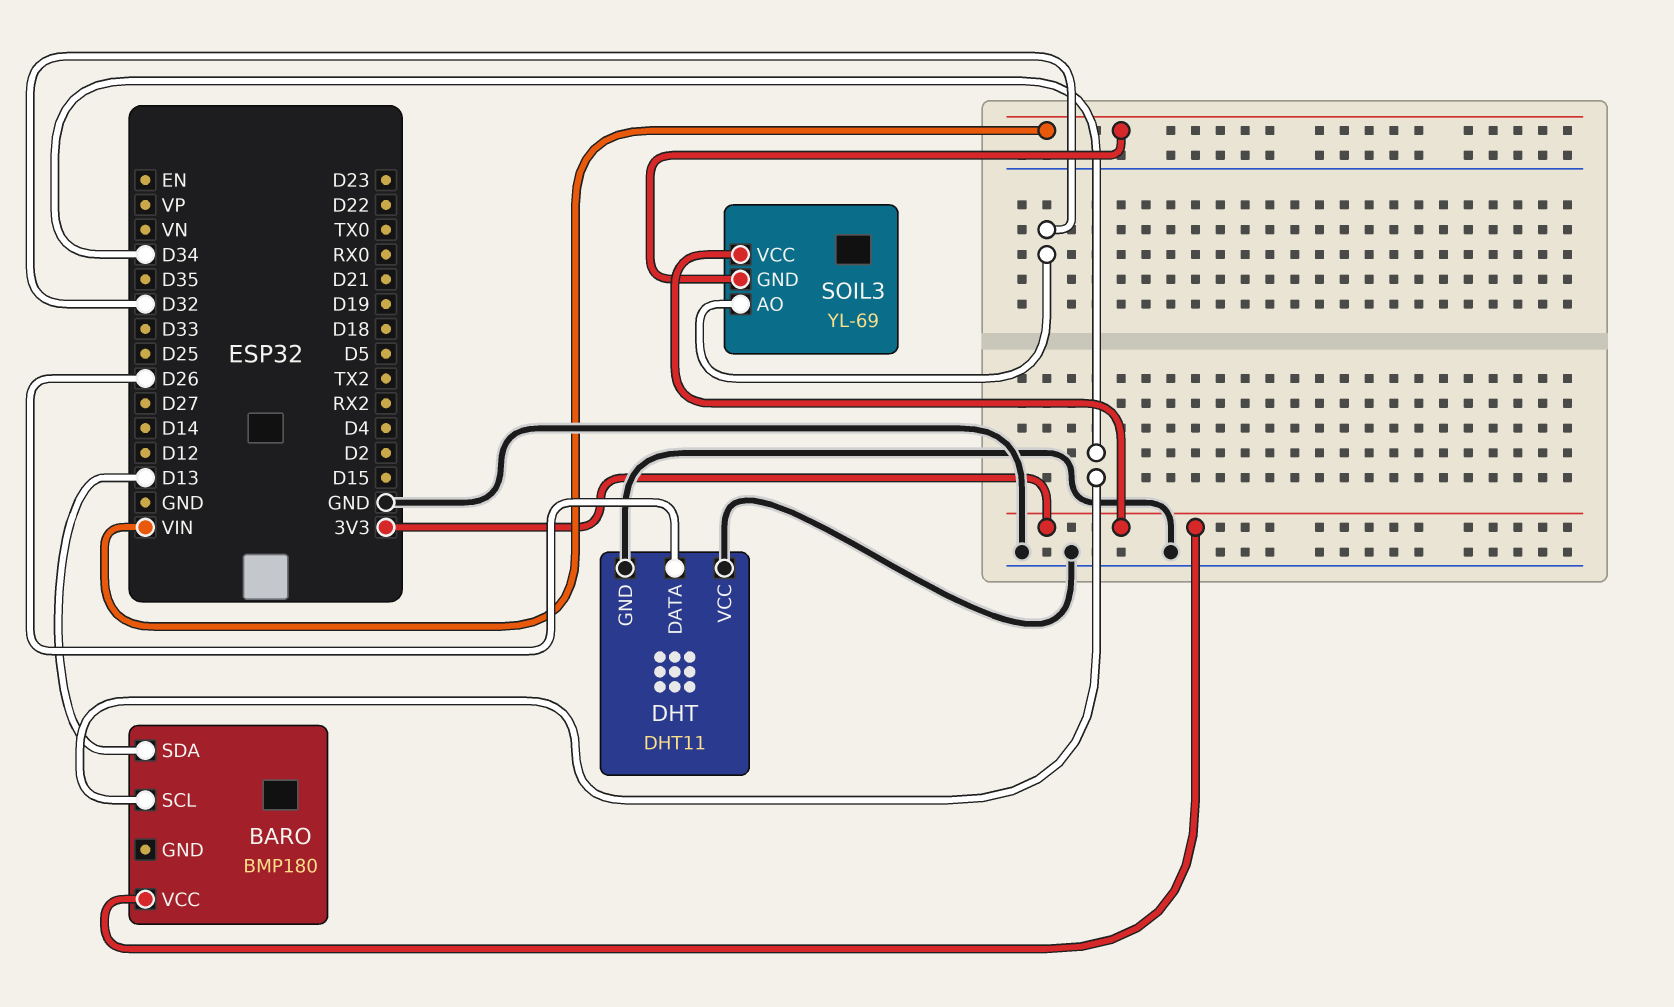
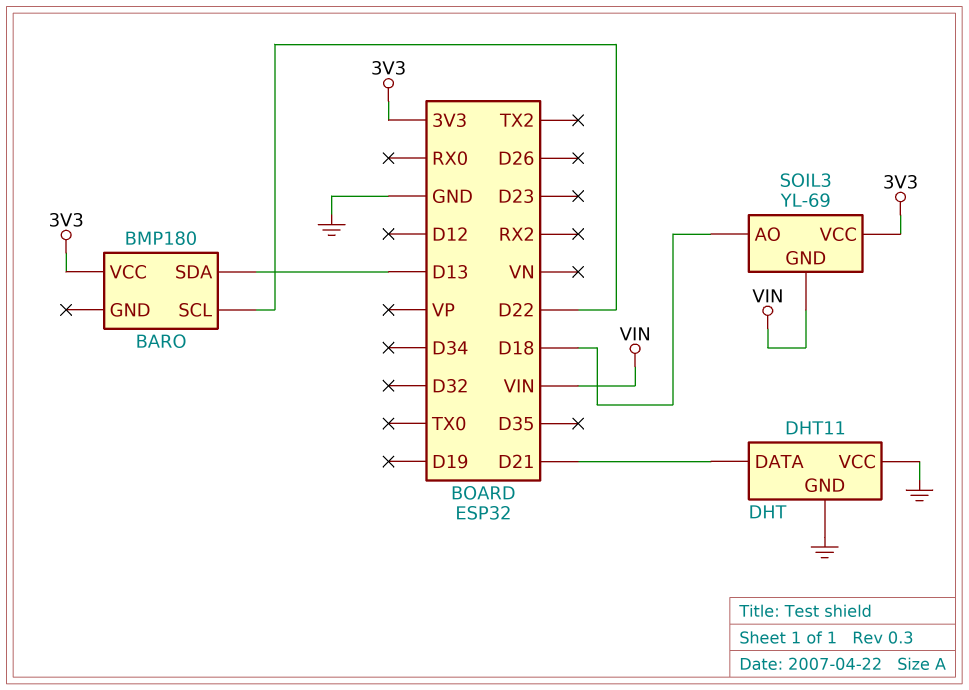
BARO pin SCL: D34 -> D22
DHT pin DATA: D26 -> D21
SOIL3 pin AO: D32 -> D18

